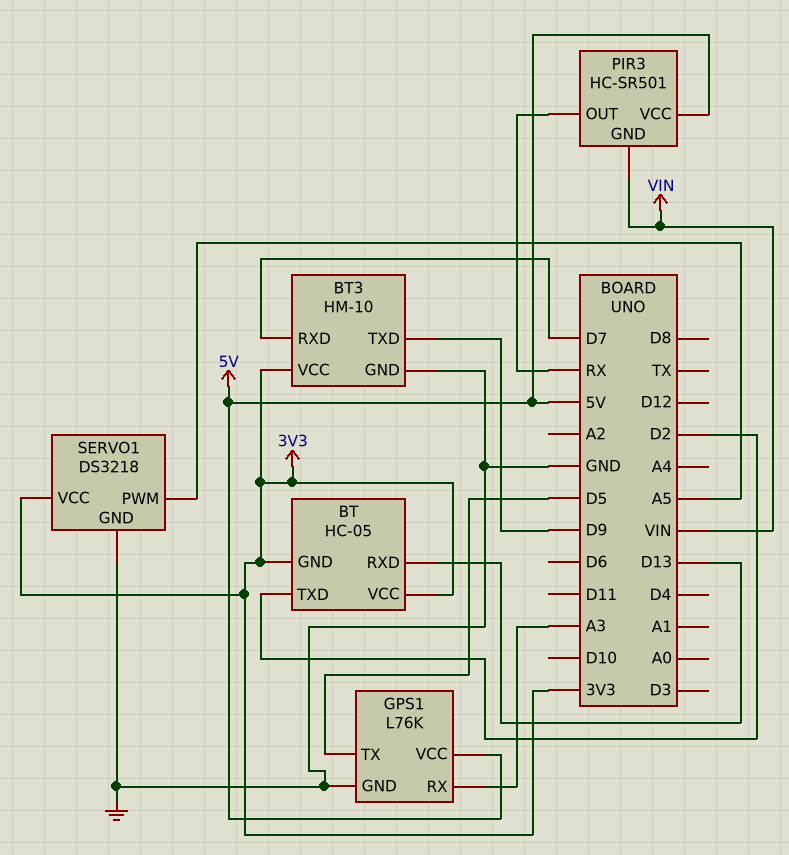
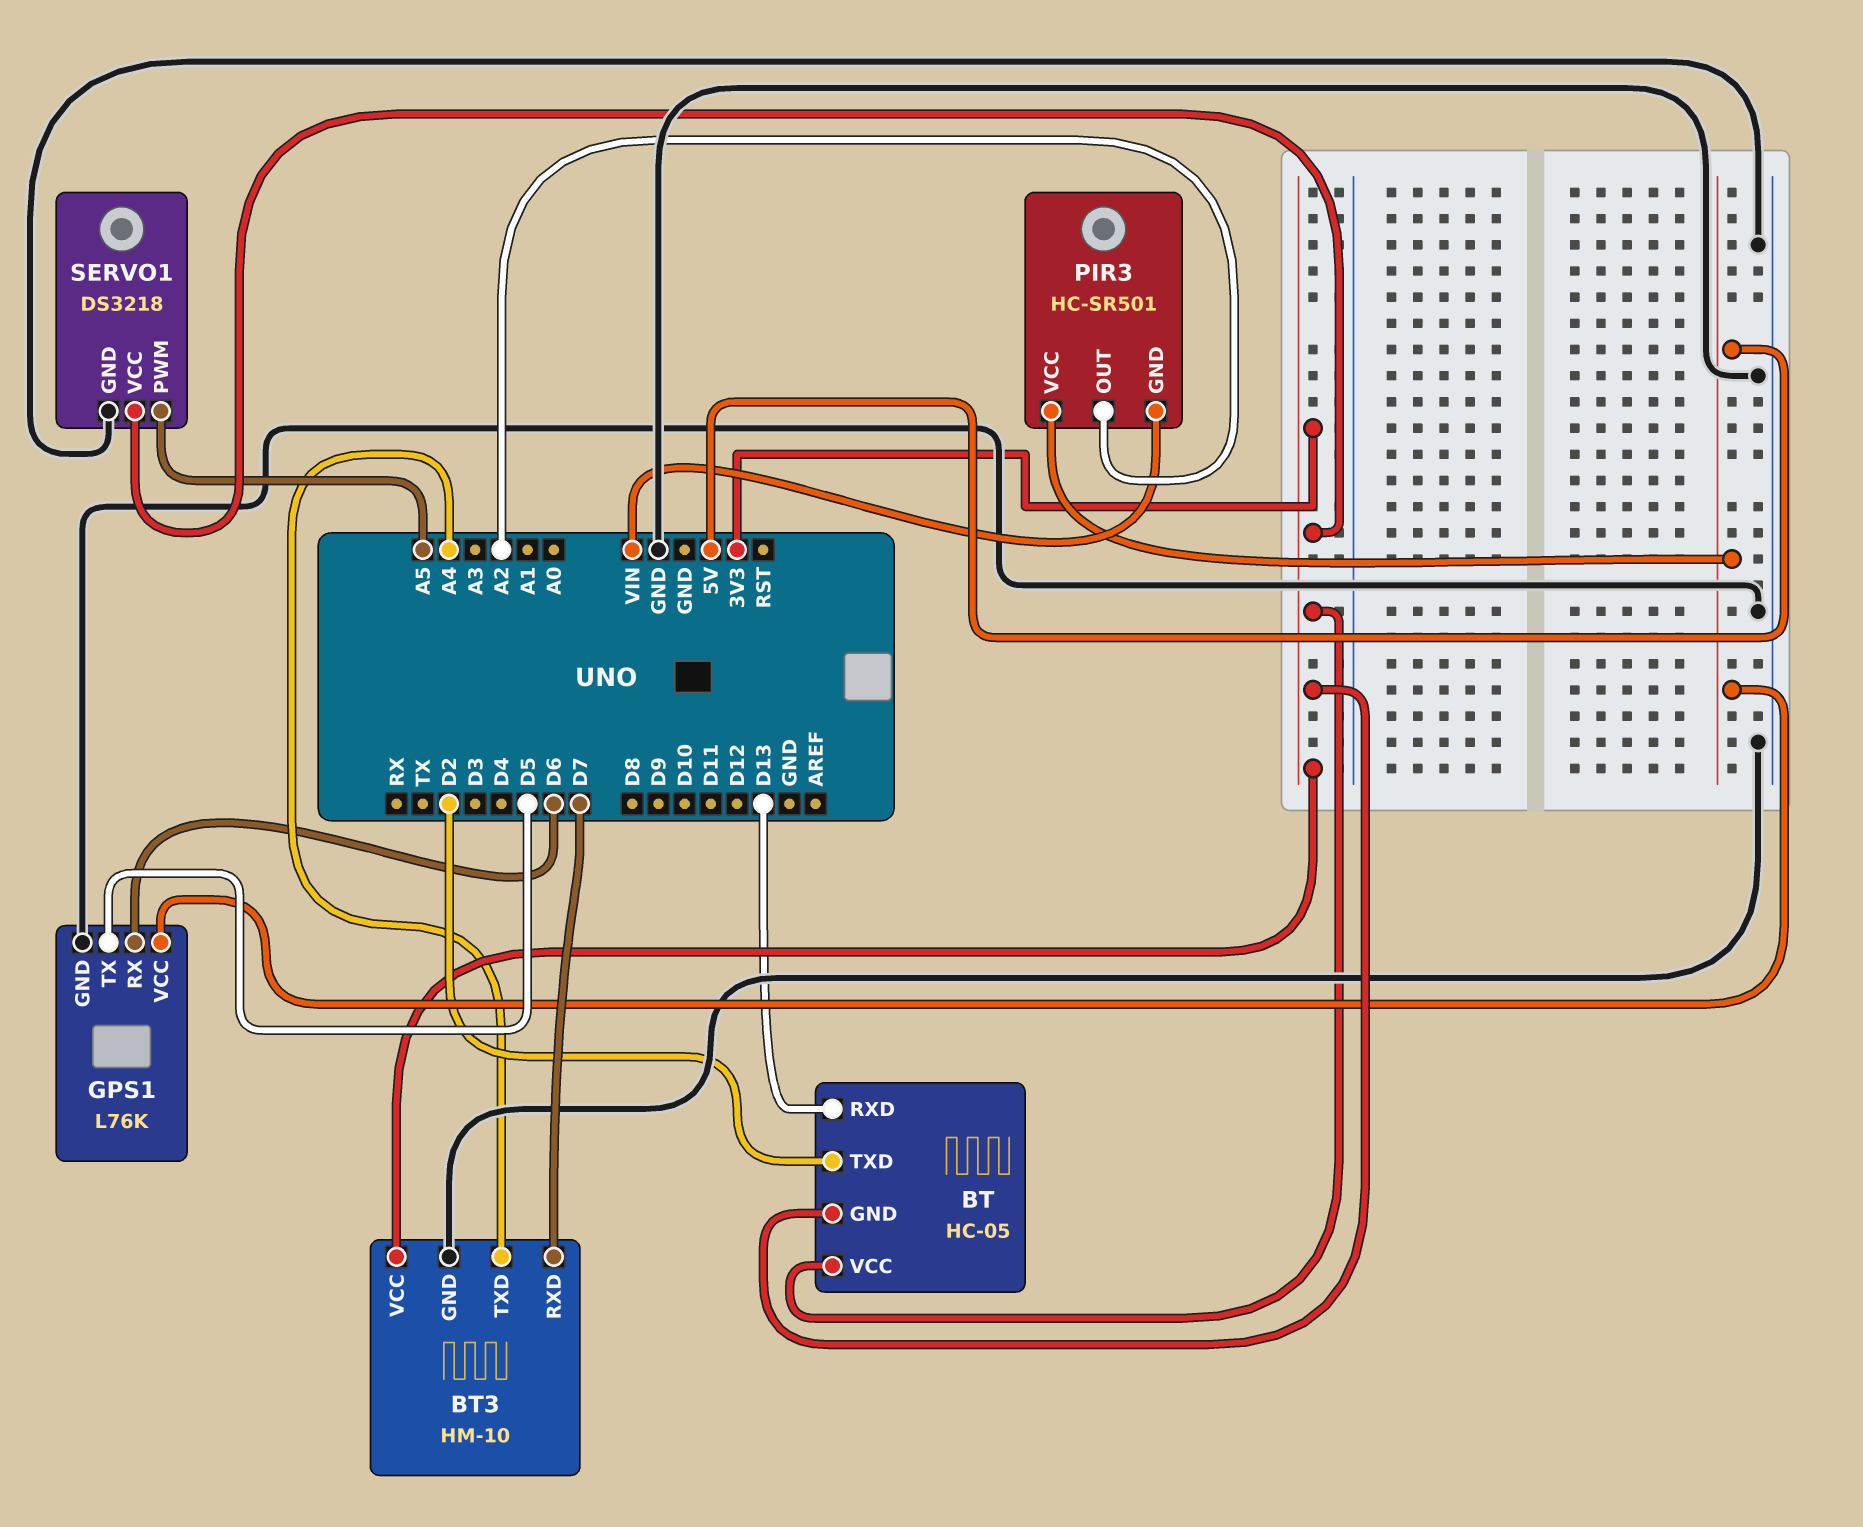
BT3 pin TXD: D9 -> A4
GPS1 pin RX: A3 -> D6
PIR3 pin OUT: RX -> A2

